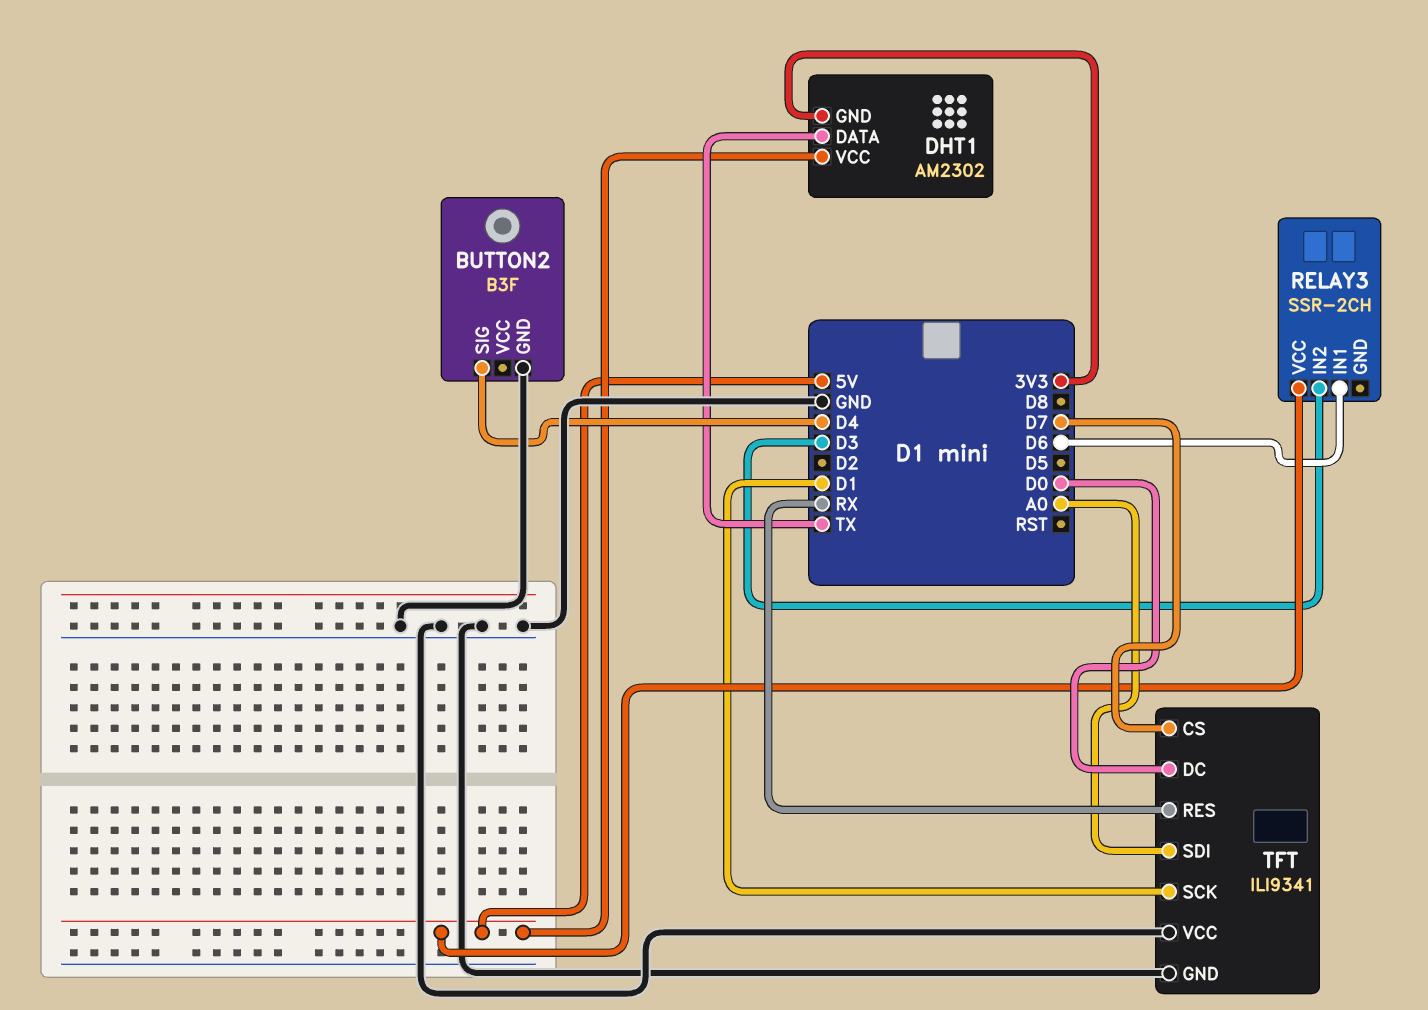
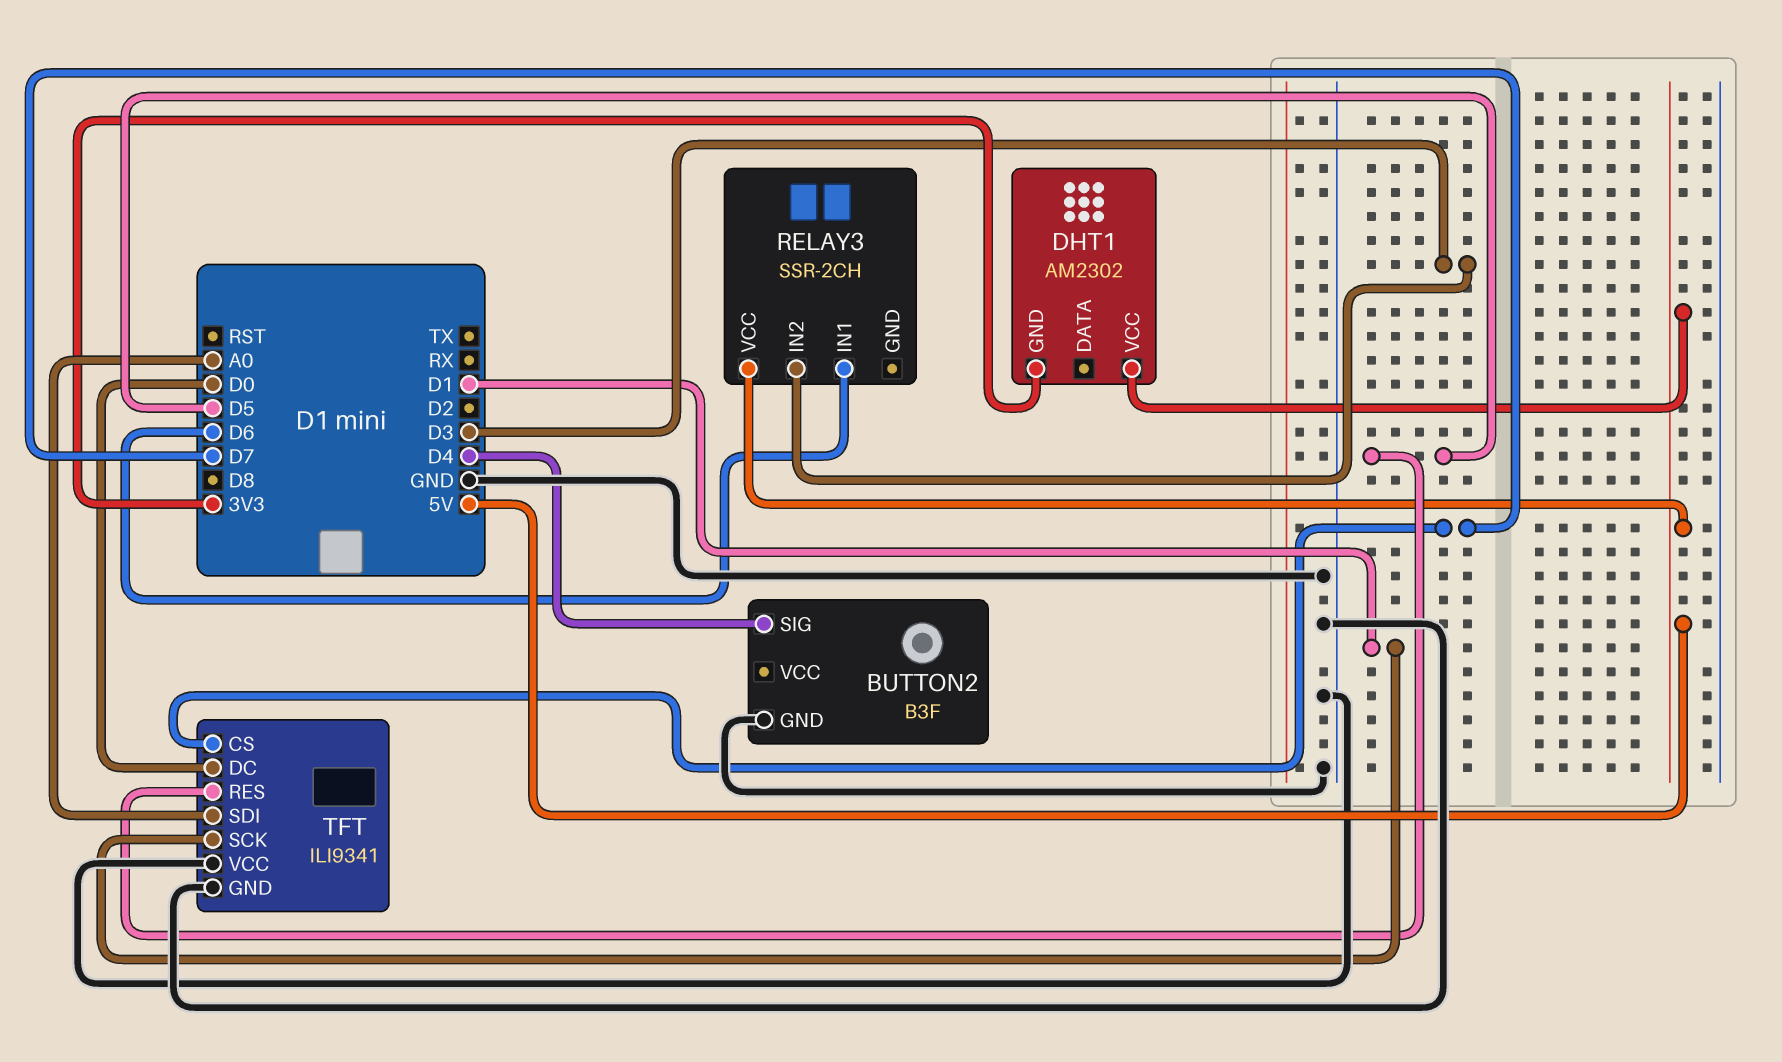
DHT1 pin DATA: TX -> none
TFT pin RES: RX -> D5

